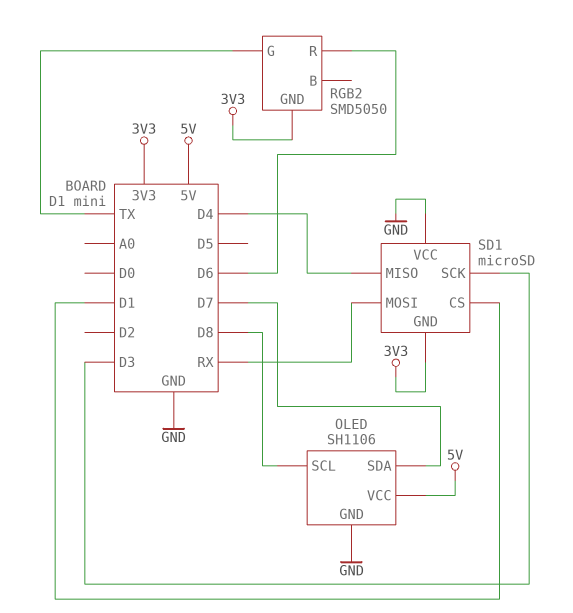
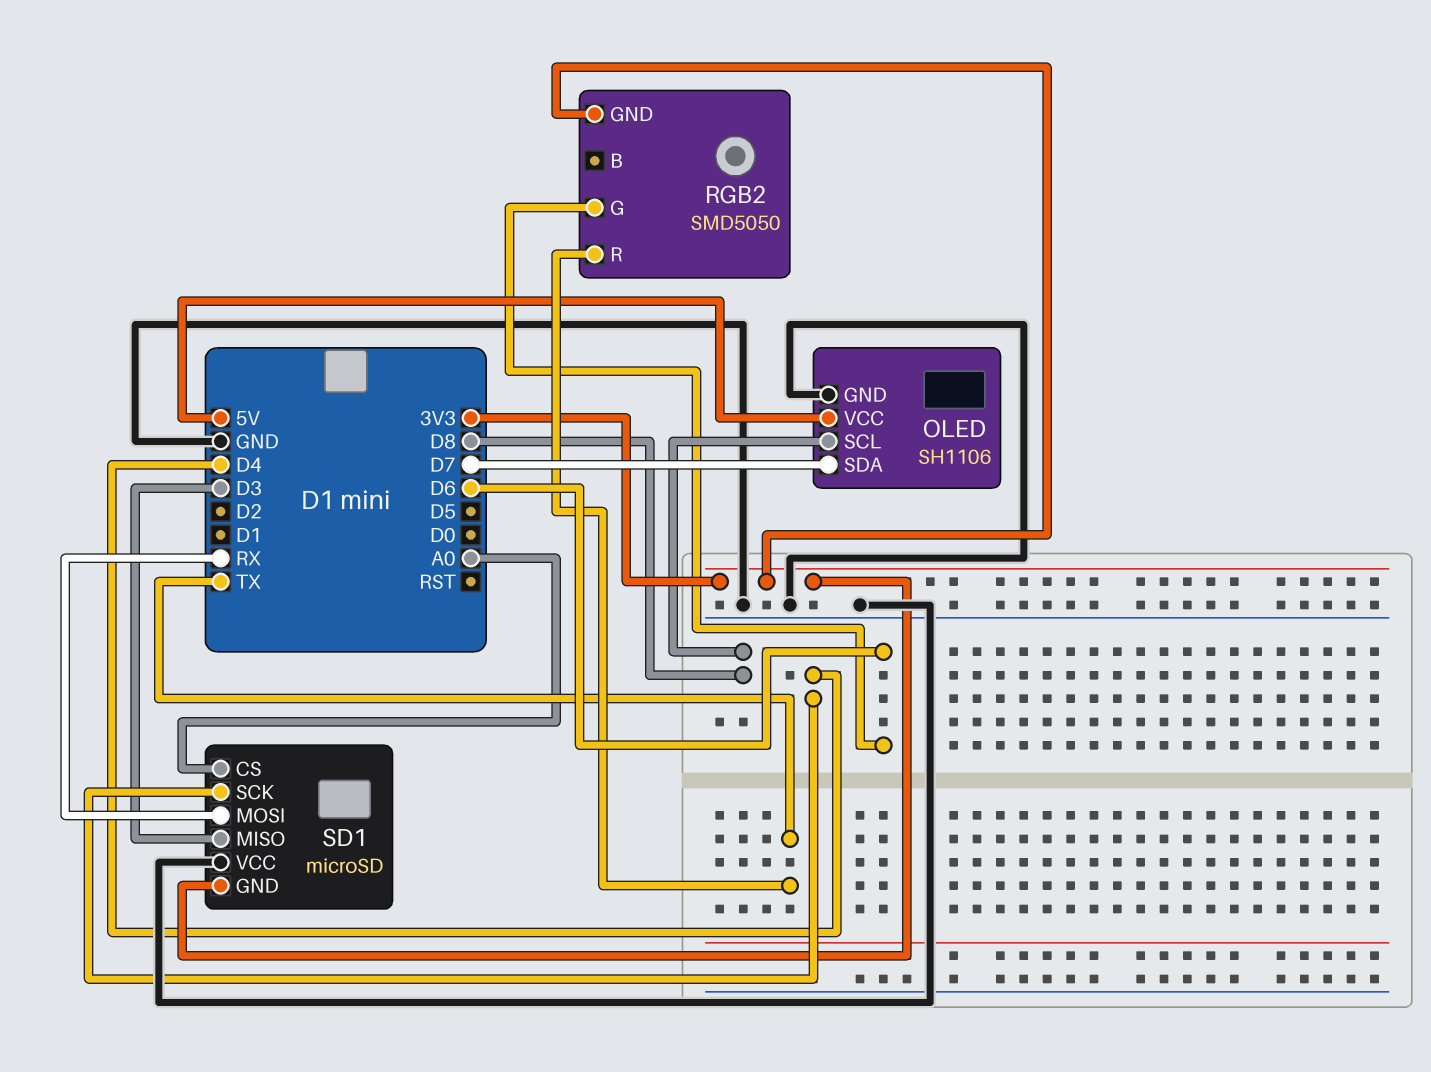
RGB2 pin G: TX -> D6
RGB2 pin R: D6 -> TX
SD1 pin CS: D1 -> A0
SD1 pin MISO: D4 -> D3
SD1 pin SCK: D3 -> D4

